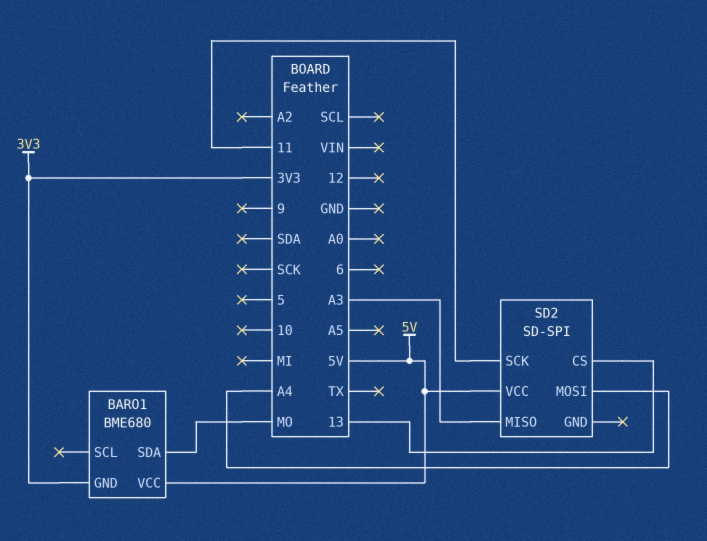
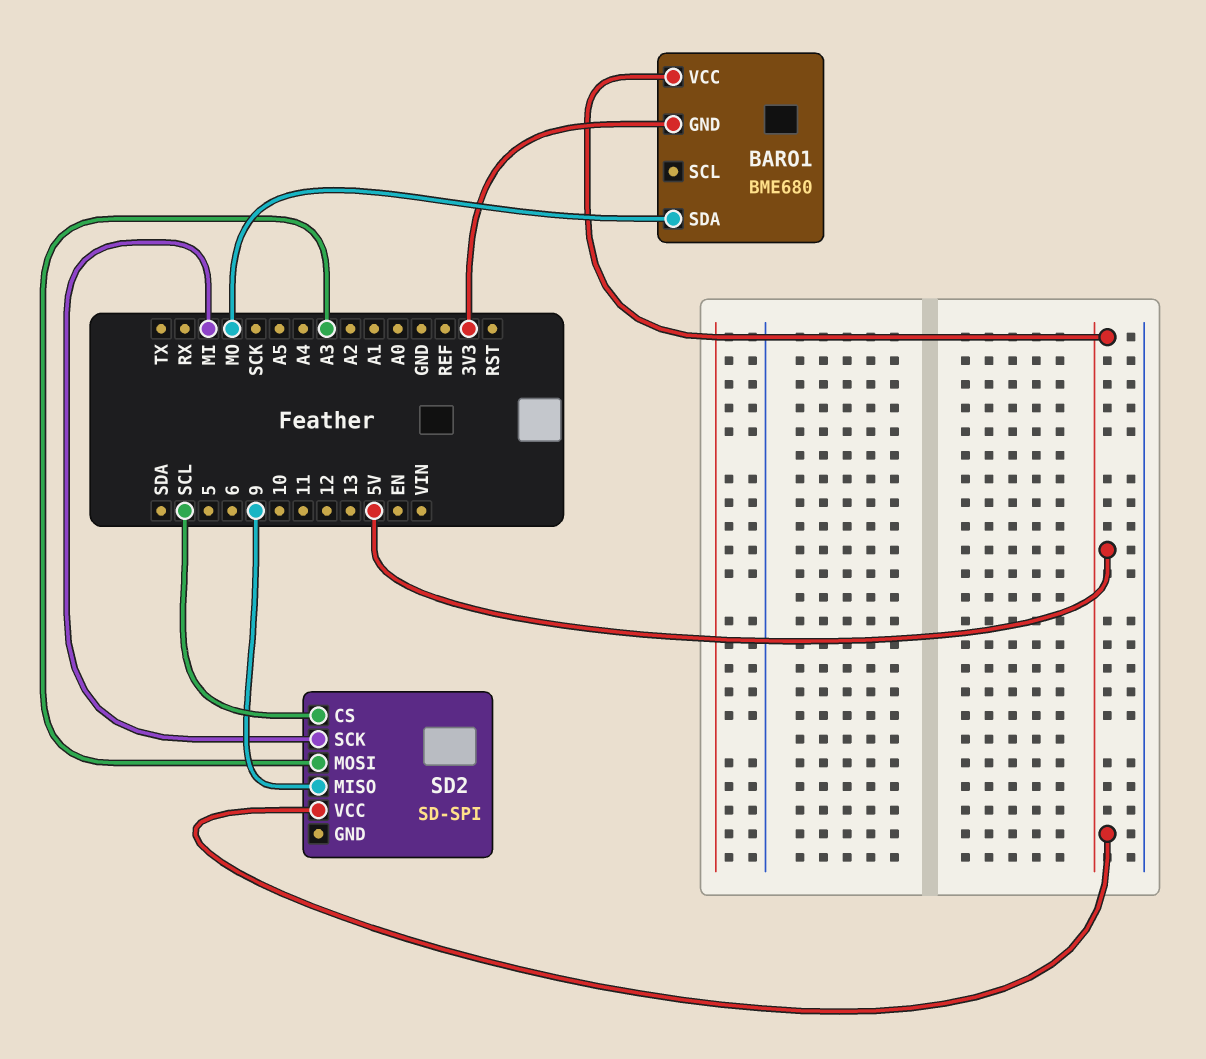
SD2 pin CS: 13 -> SCL
SD2 pin MISO: A3 -> 9
SD2 pin MOSI: A4 -> A3
SD2 pin SCK: 11 -> MI

